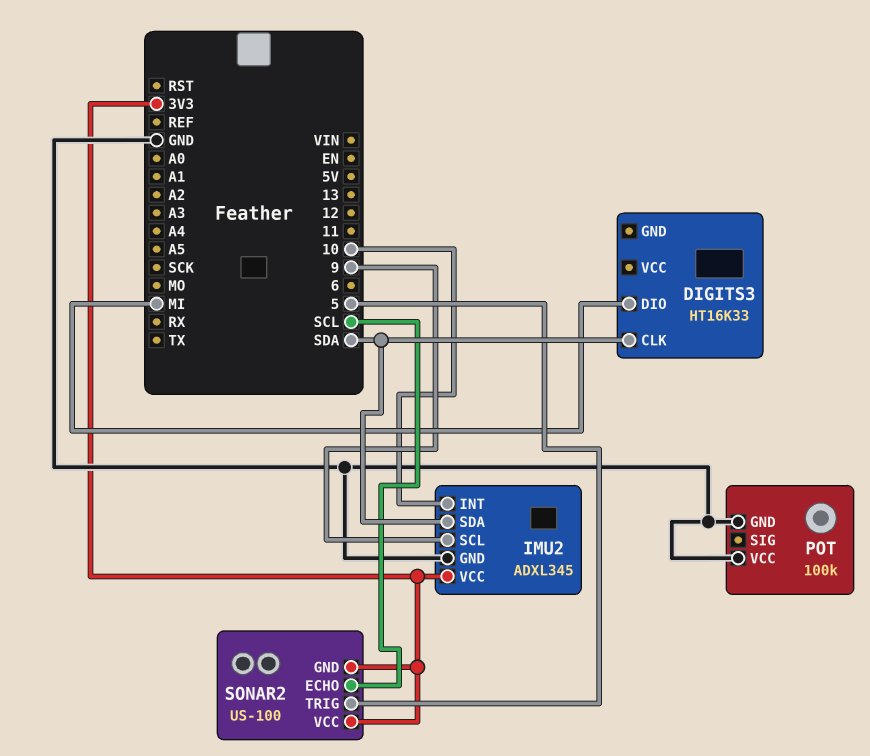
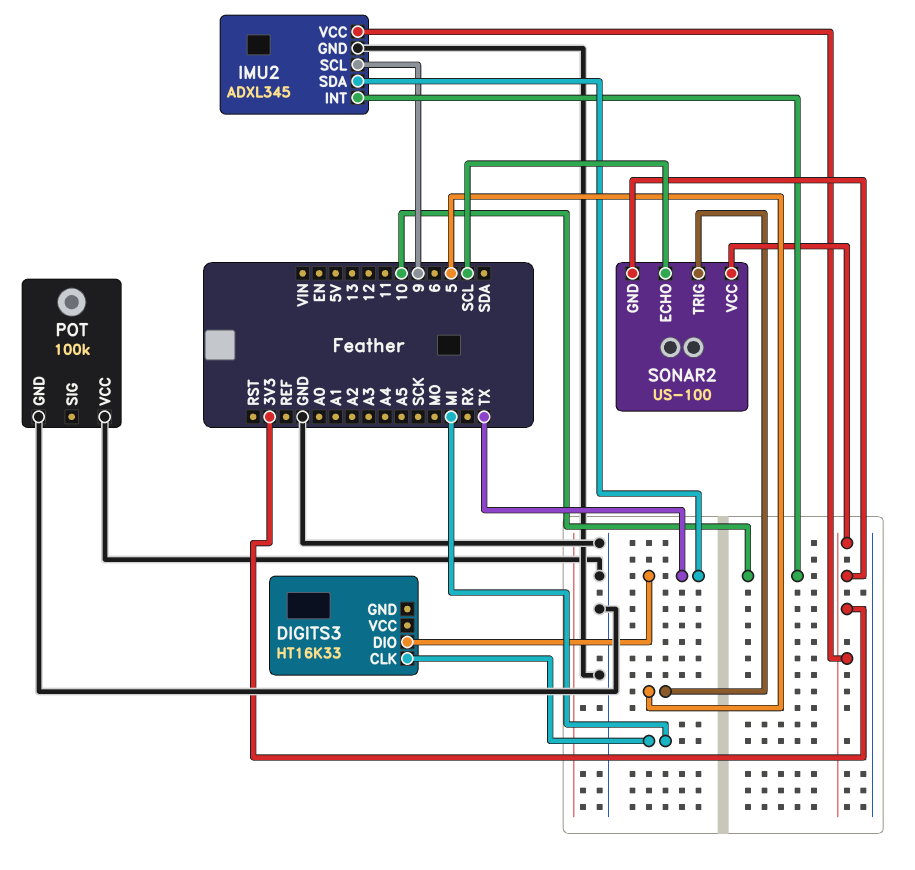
DIGITS3 pin CLK: SDA -> MI
DIGITS3 pin DIO: MI -> TX
IMU2 pin SDA: SDA -> TX

